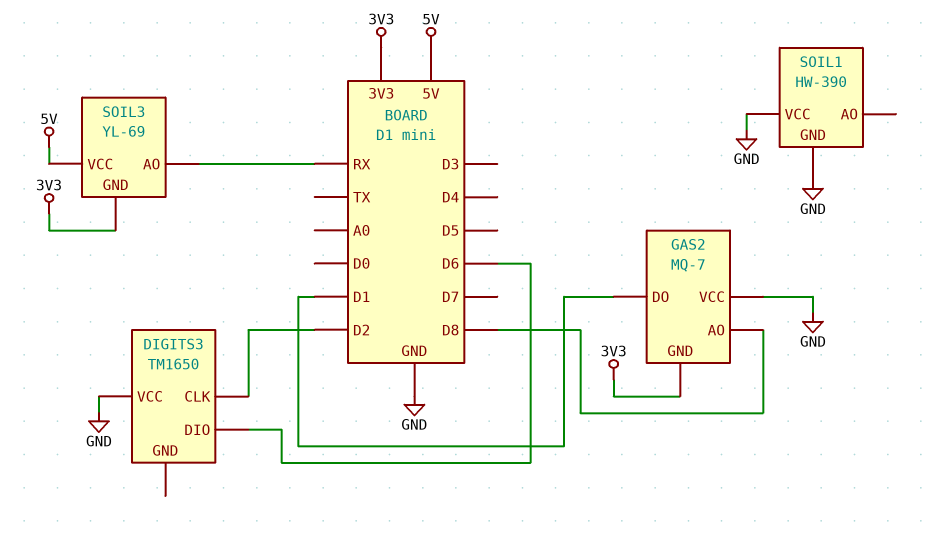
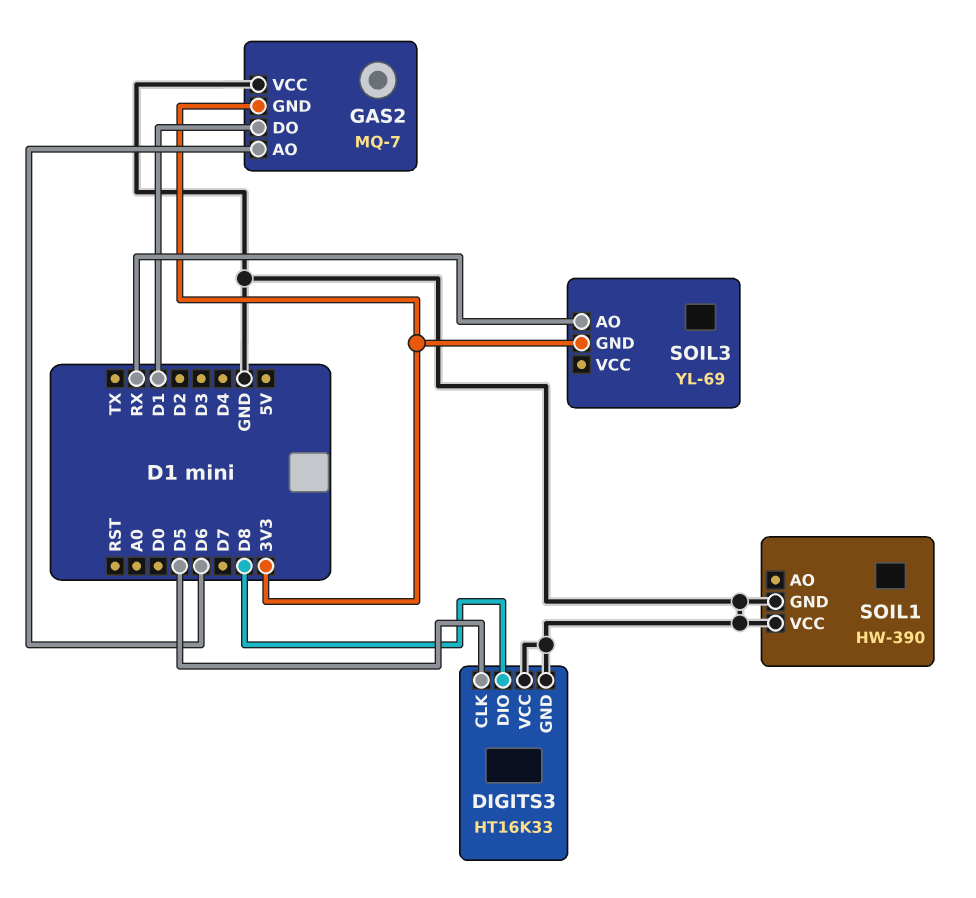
DIGITS3: TM1650 -> HT16K33
DIGITS3 pin CLK: D2 -> D5
DIGITS3 pin DIO: D6 -> D8
DIGITS3 pin GND: none -> GND
GAS2 pin AO: D8 -> D6
SOIL3 pin VCC: 5V -> none

